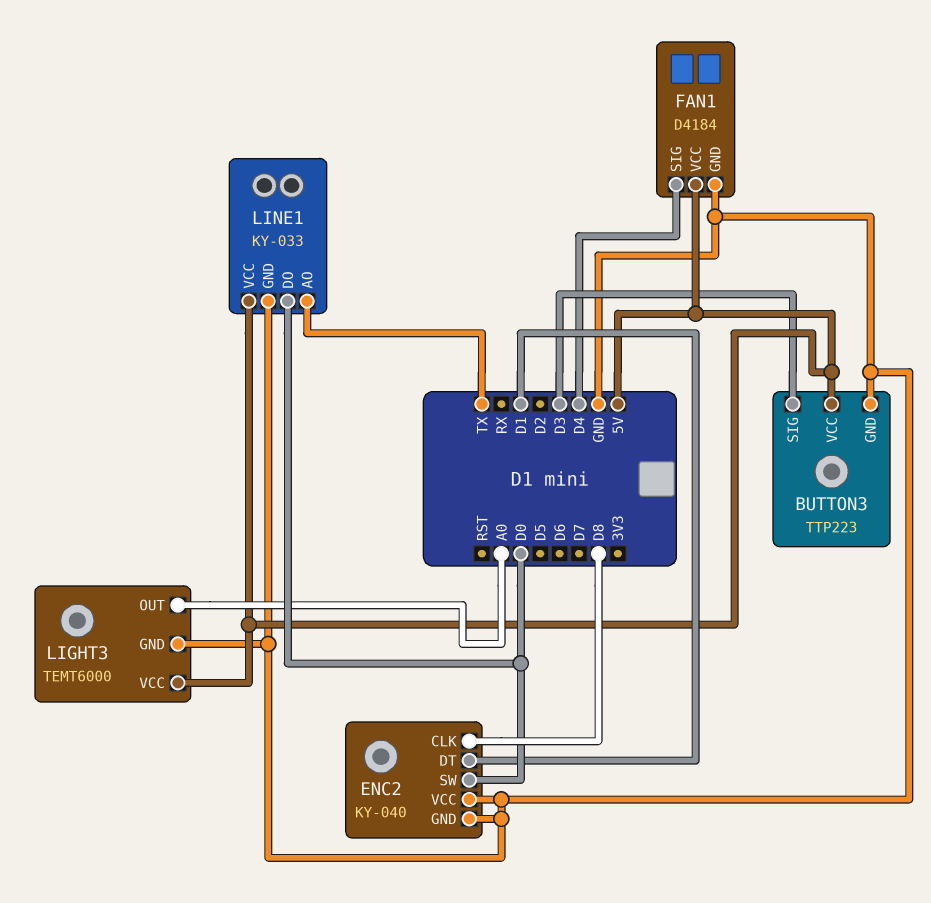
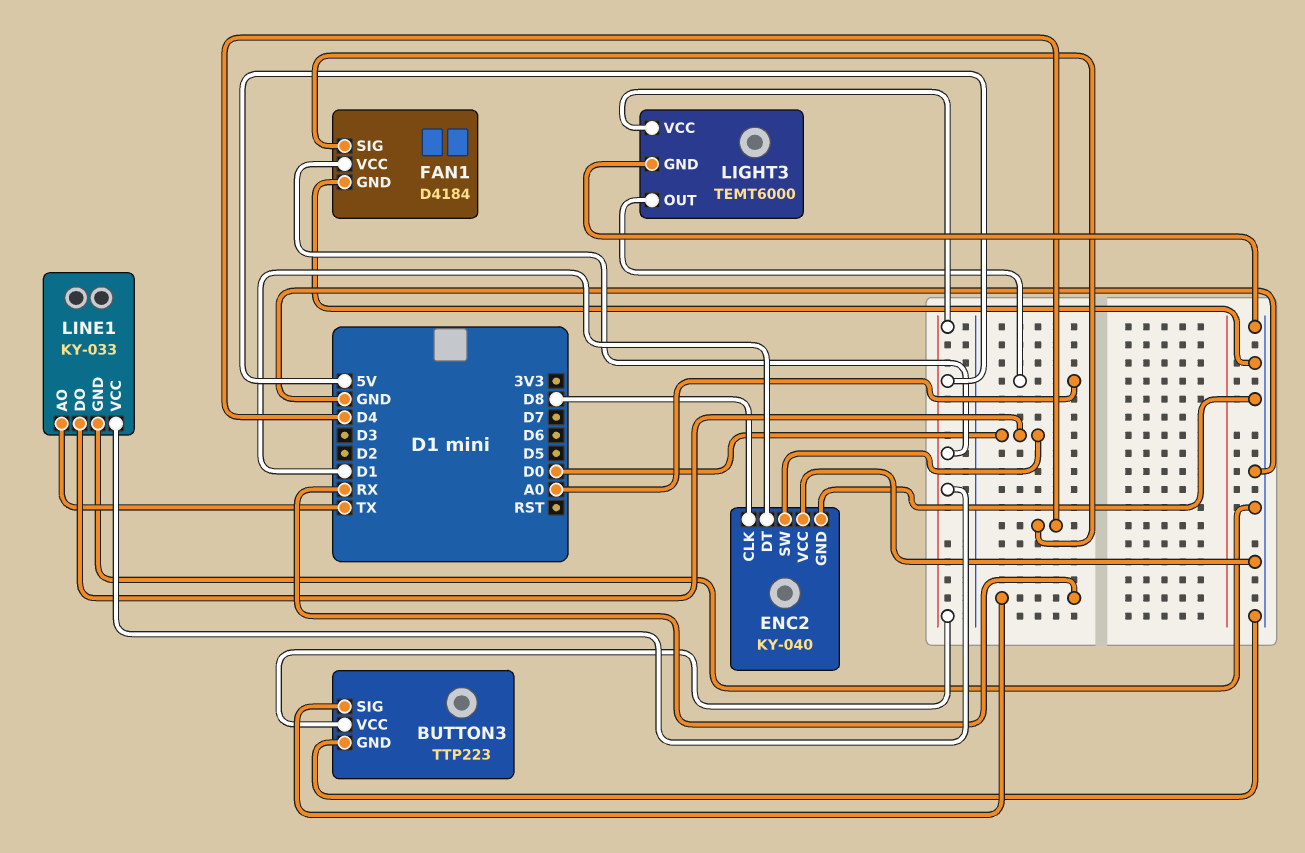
BUTTON3 pin SIG: D3 -> RX

